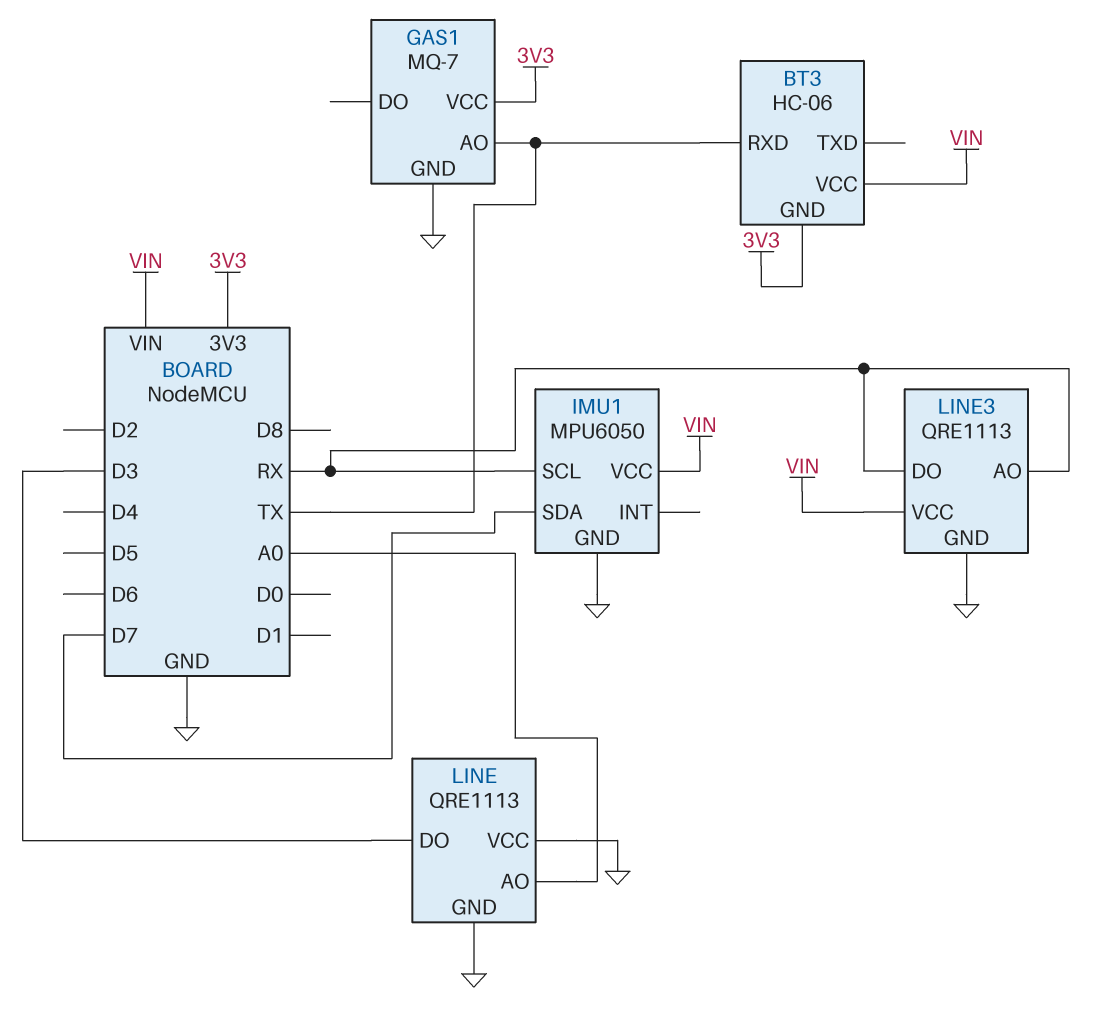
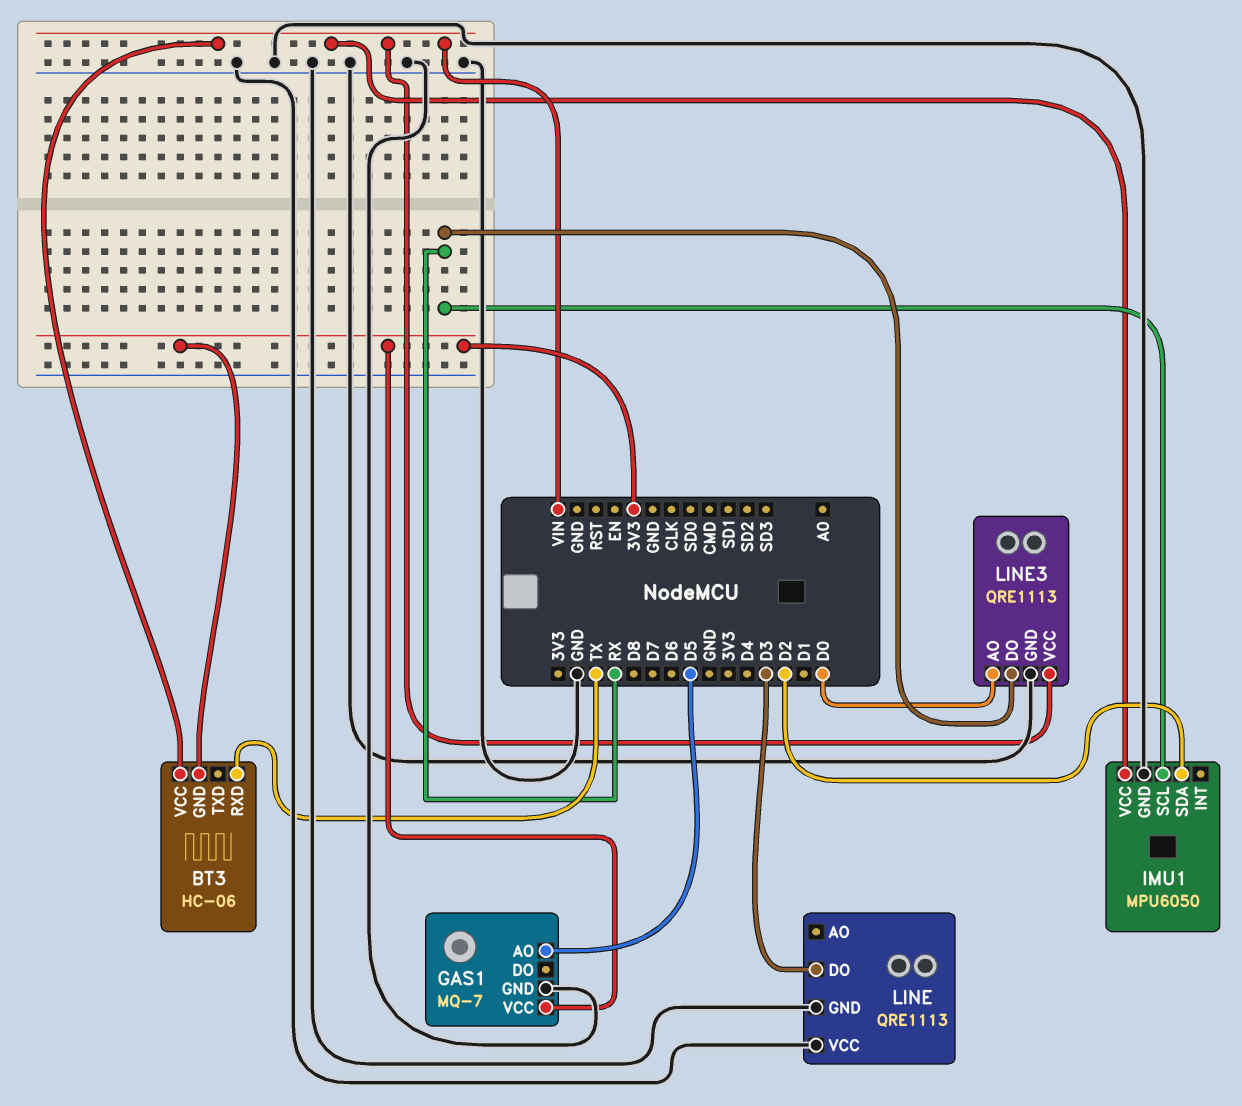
GAS1 pin AO: TX -> D5
IMU1 pin SDA: D7 -> D2
LINE pin AO: A0 -> none
LINE3 pin AO: RX -> D0

